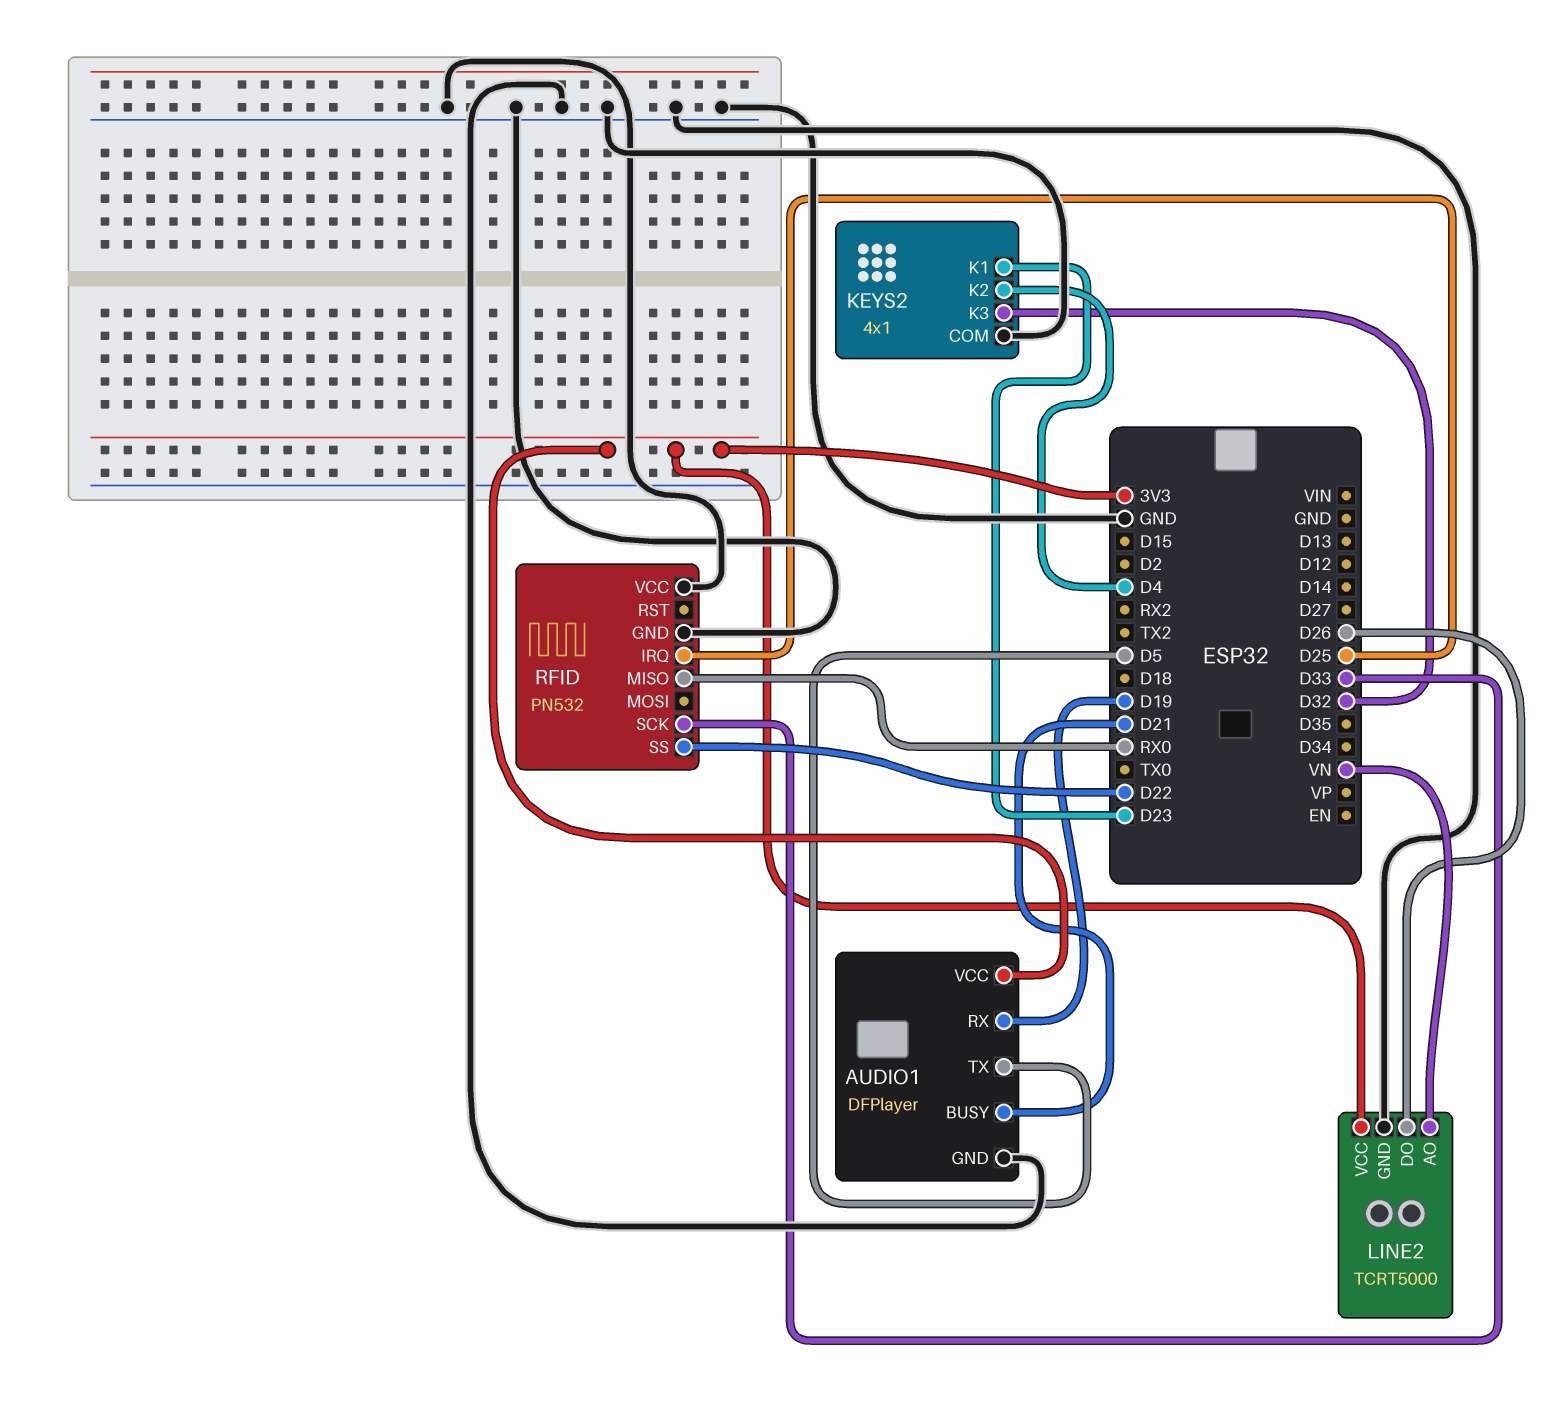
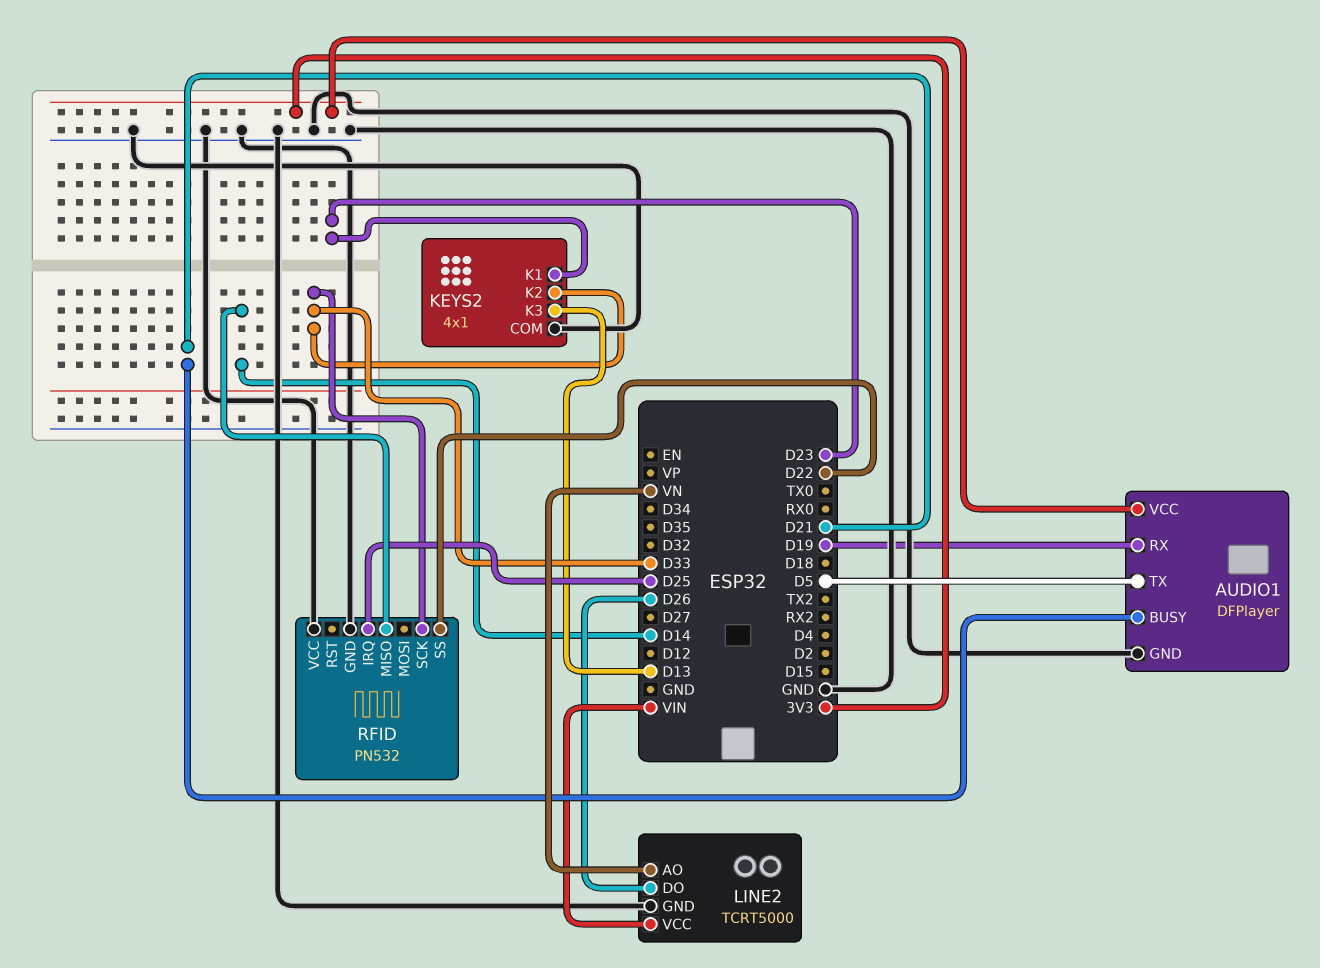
KEYS2 pin K2: D4 -> D33
KEYS2 pin K3: D32 -> D13
LINE2 pin VCC: 3V3 -> VIN
RFID pin MISO: RX0 -> D14

